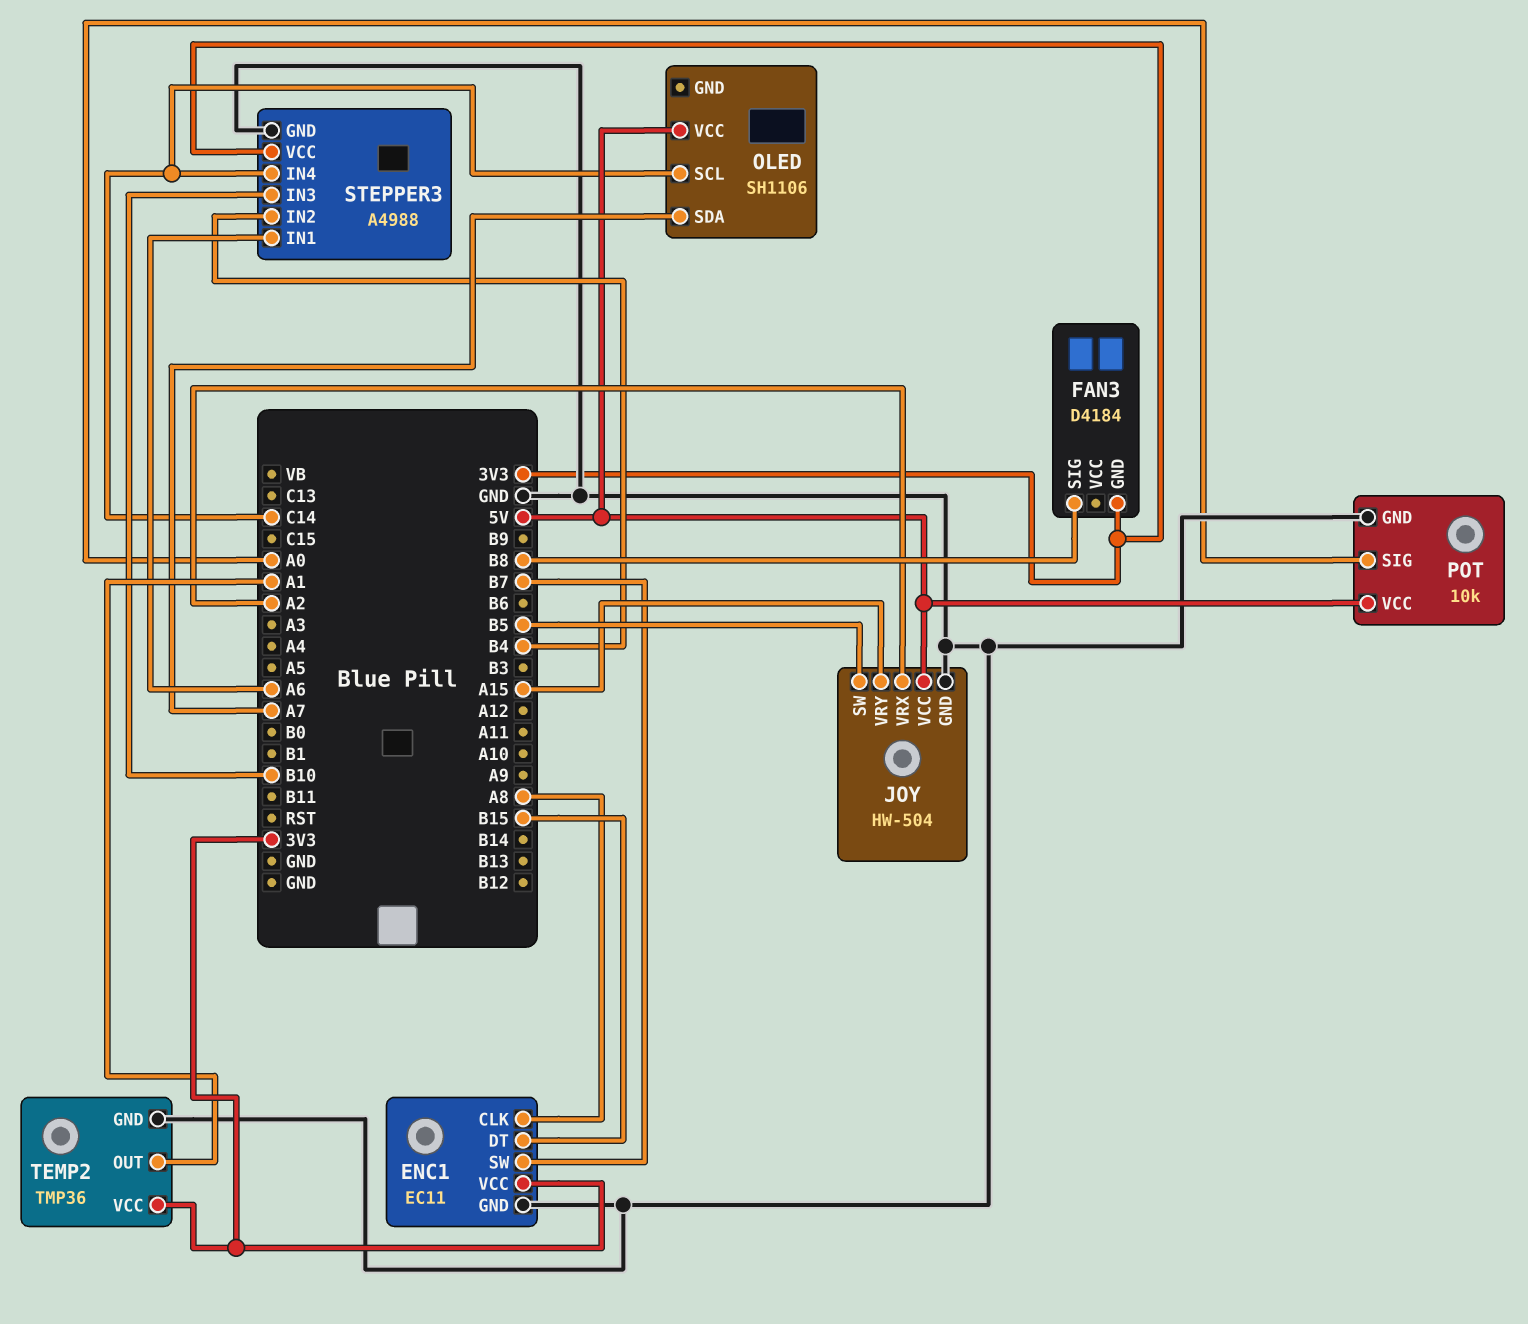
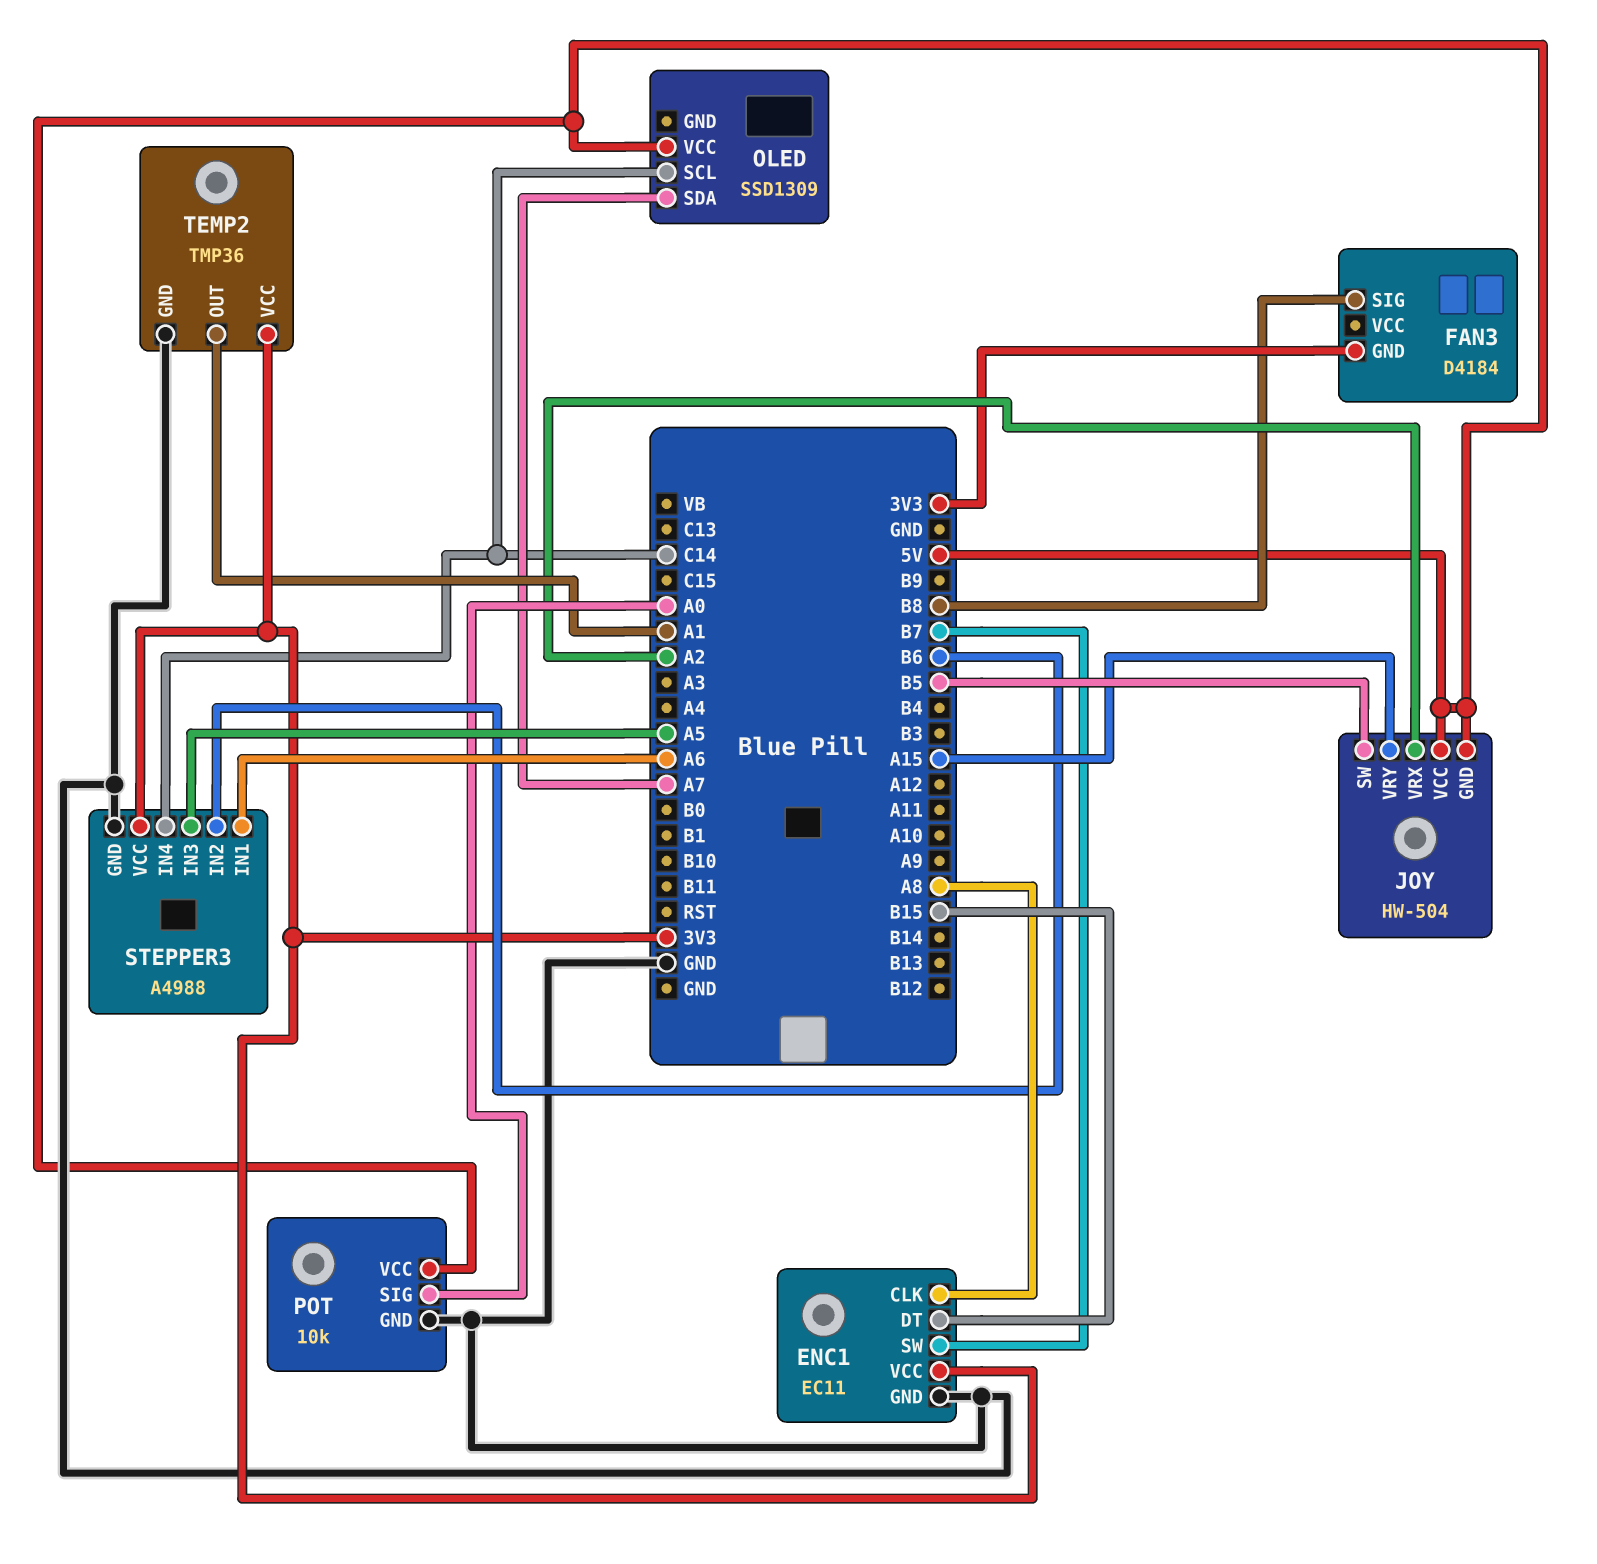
JOY pin GND: GND -> 5V
OLED: SH1106 -> SSD1309
STEPPER3 pin IN2: B4 -> B6
STEPPER3 pin IN3: B10 -> A5

